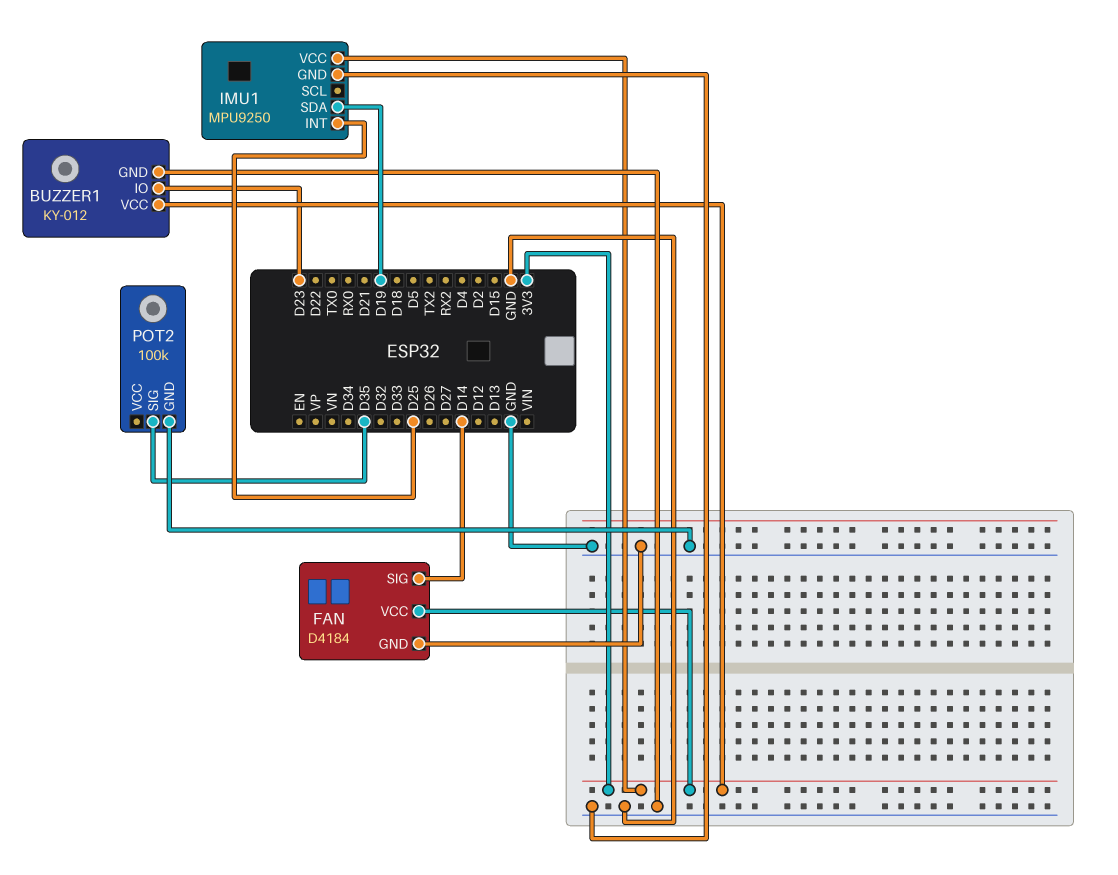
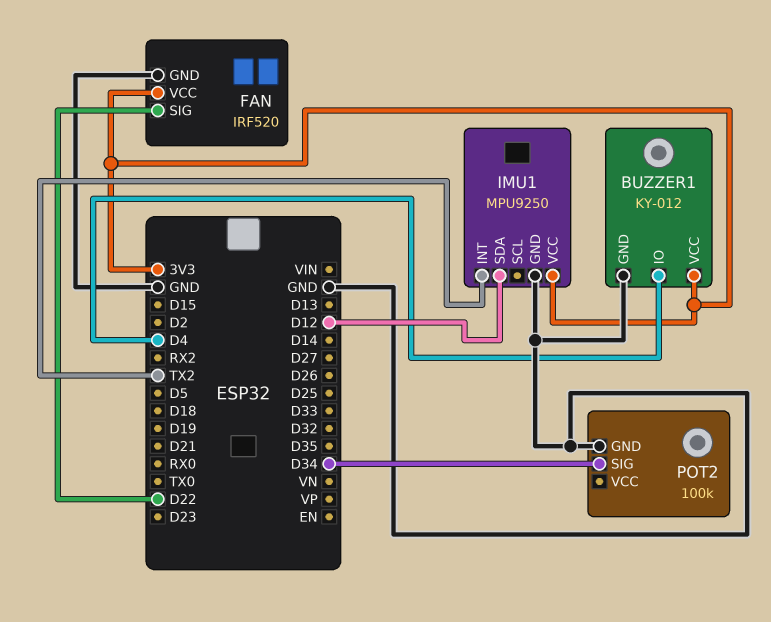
BUZZER1 pin IO: D23 -> D4
FAN: D4184 -> IRF520
FAN pin SIG: D14 -> D22
IMU1 pin INT: D25 -> TX2
IMU1 pin SDA: D19 -> D12
POT2 pin SIG: D35 -> D34

